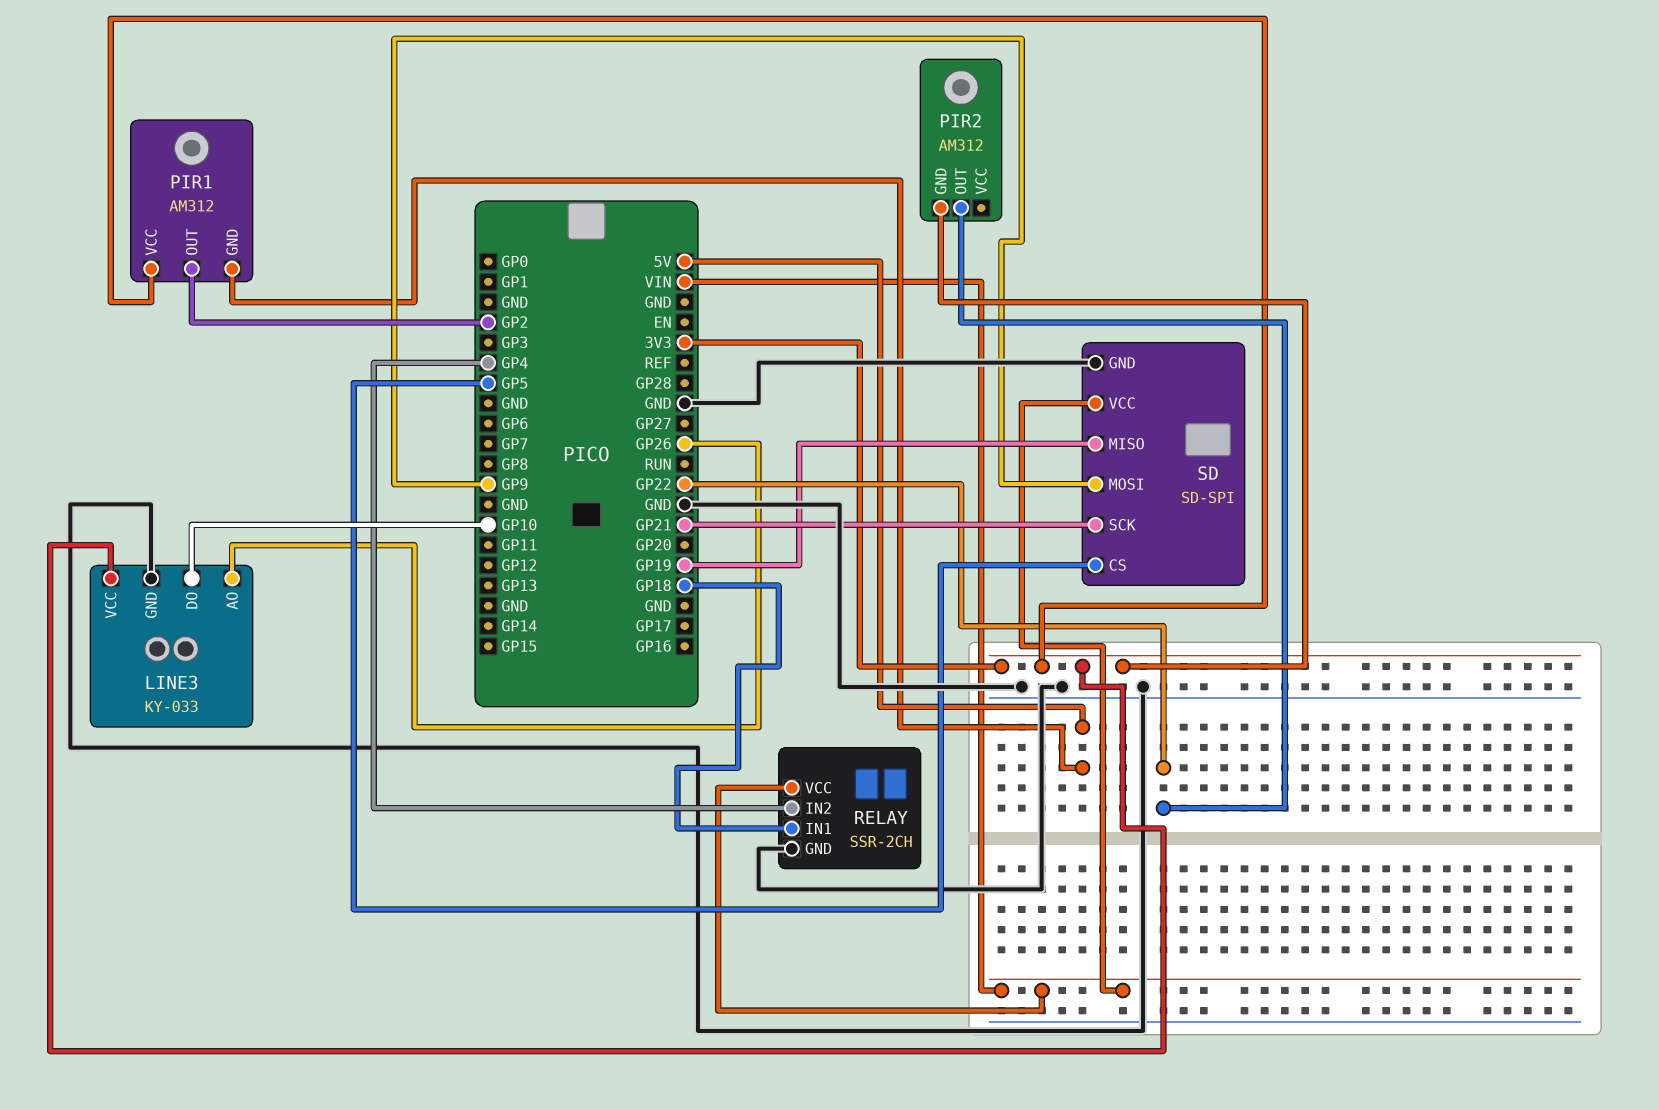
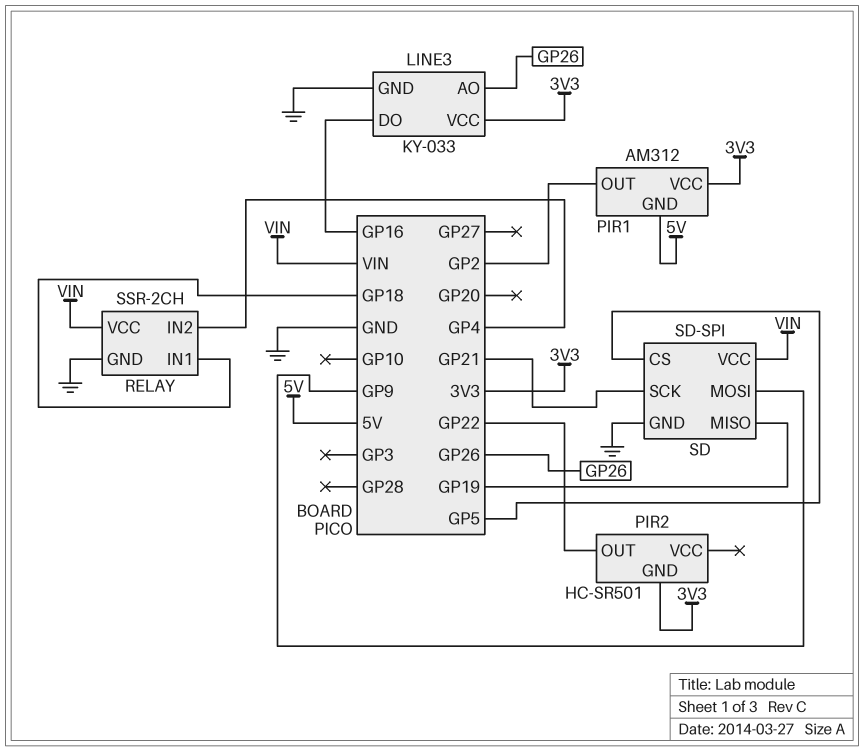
LINE3 pin DO: GP10 -> GP16
PIR2: AM312 -> HC-SR501

